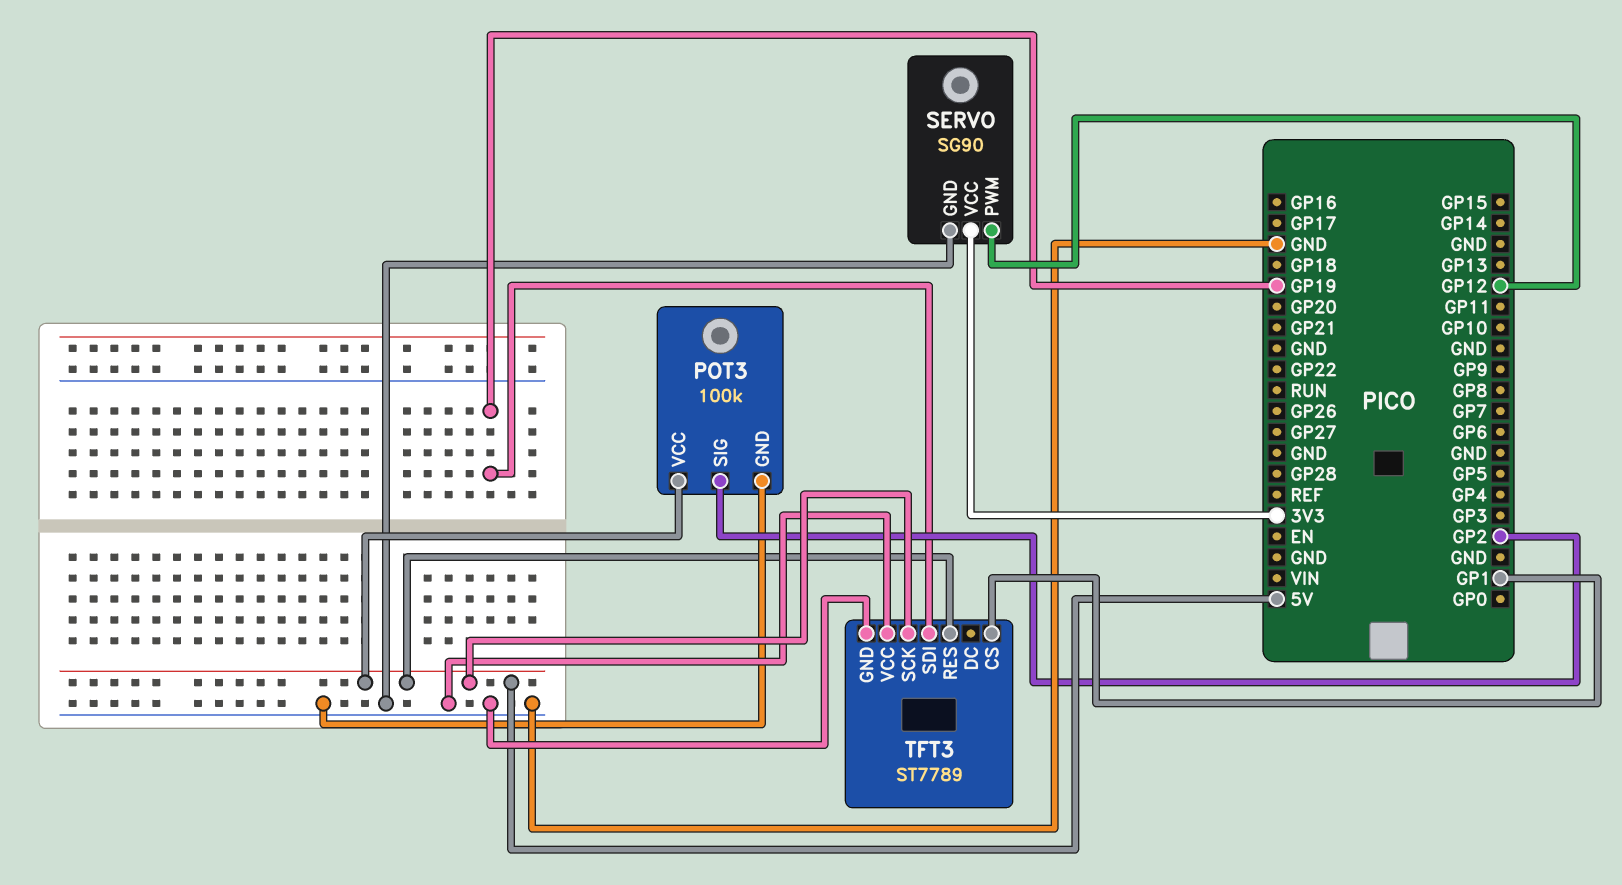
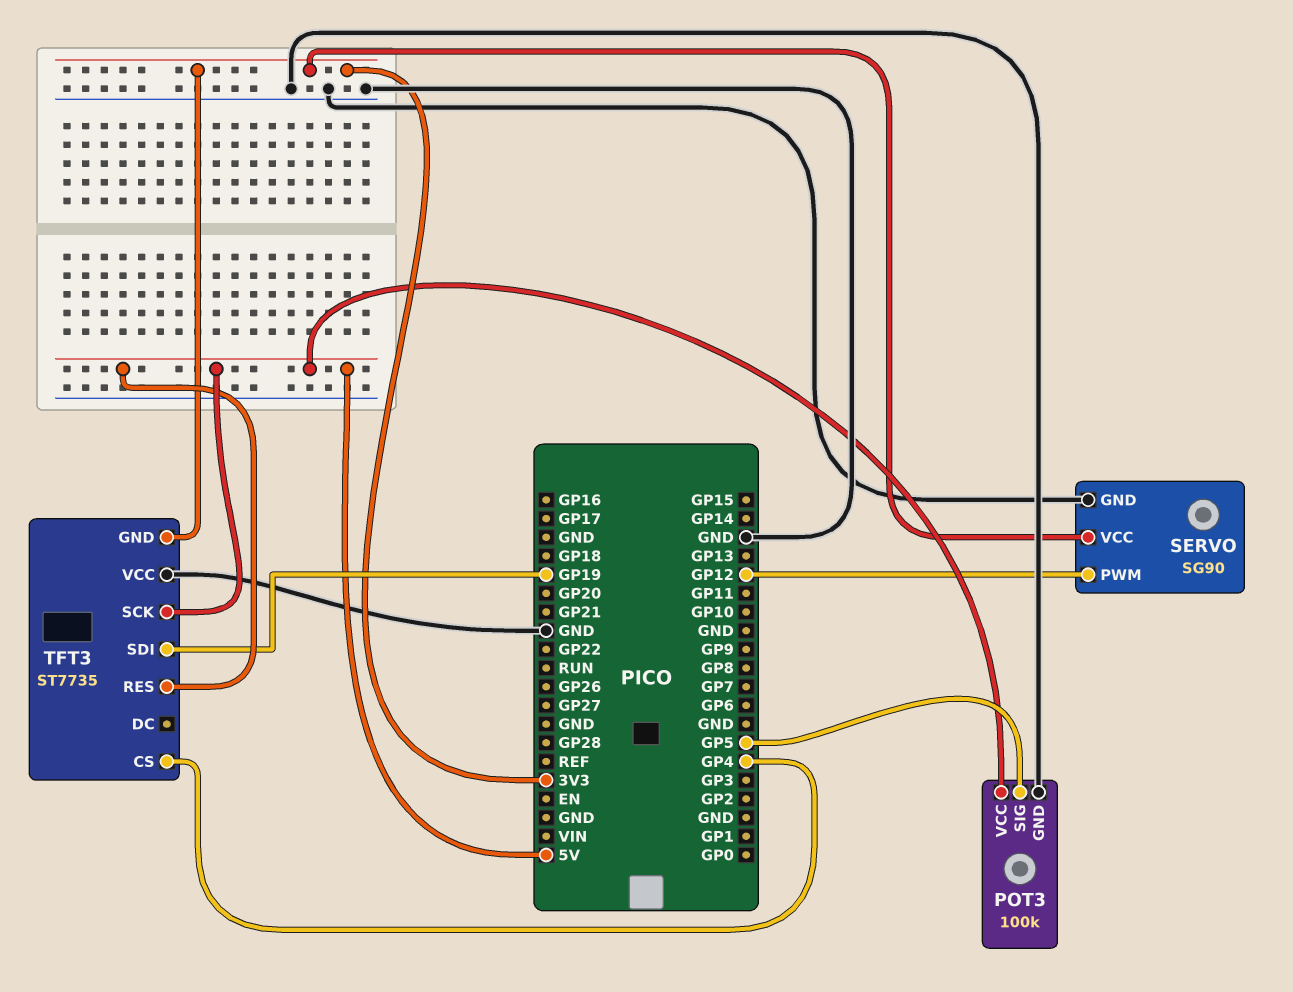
POT3 pin SIG: GP2 -> GP5
TFT3: ST7789 -> ST7735
TFT3 pin CS: GP1 -> GP4
TFT3 pin GND: GND -> 3V3

